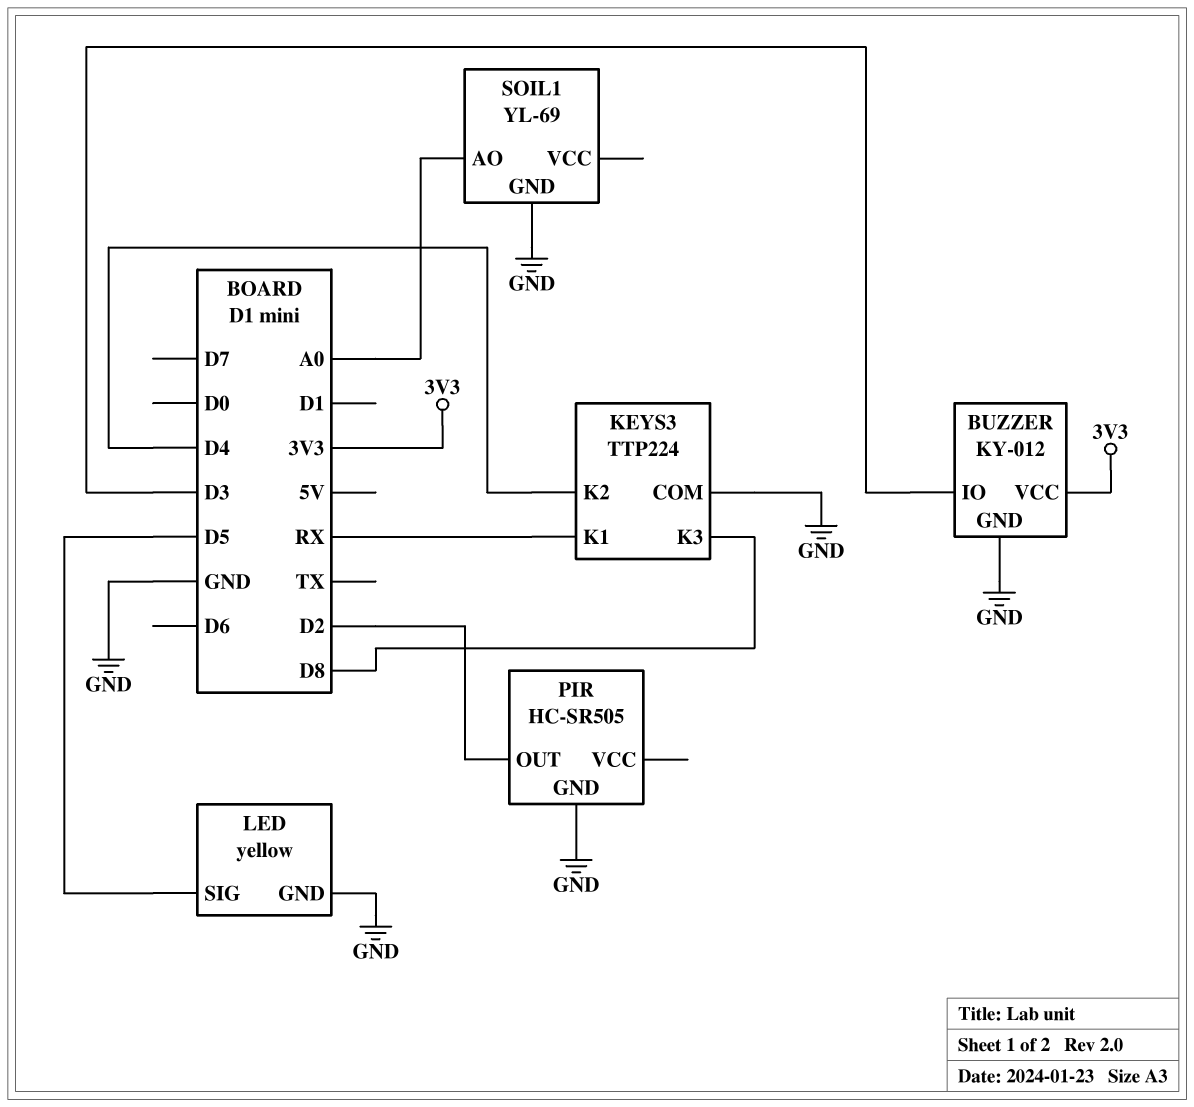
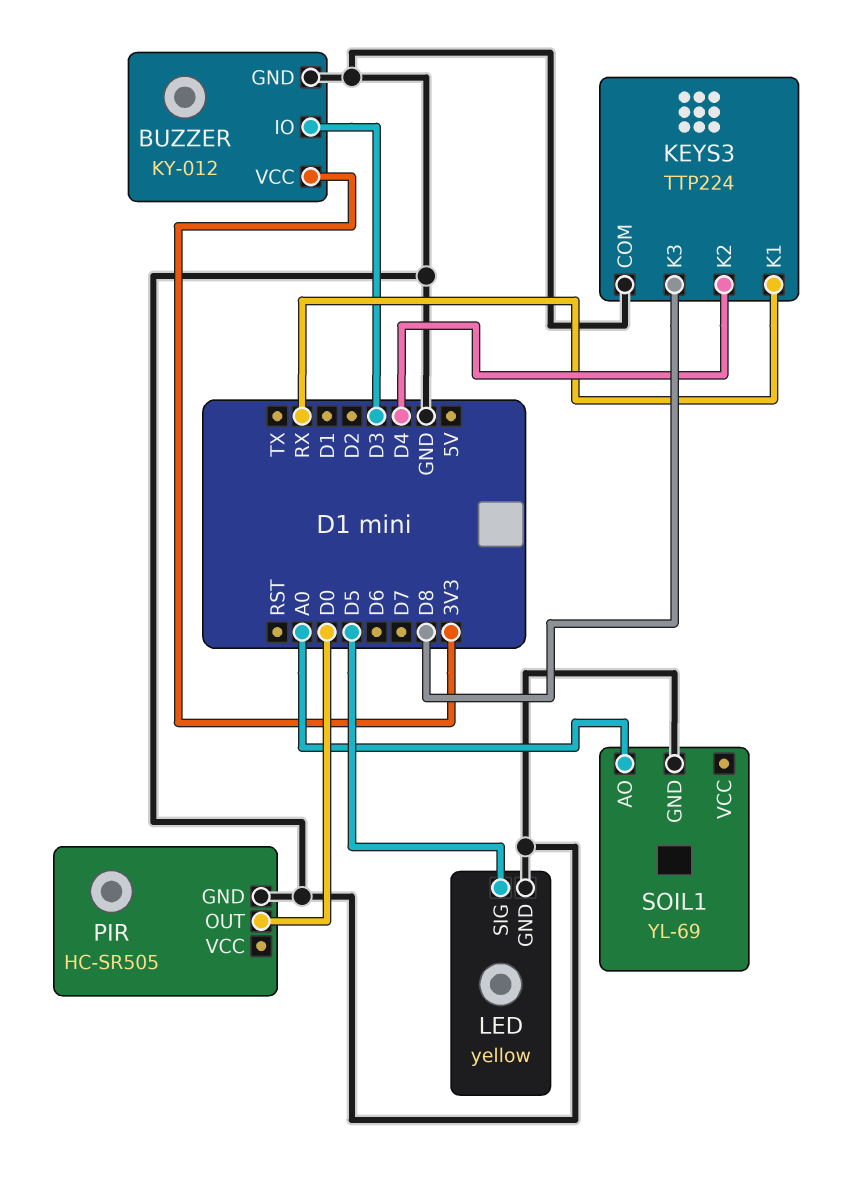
PIR pin OUT: D2 -> D0

